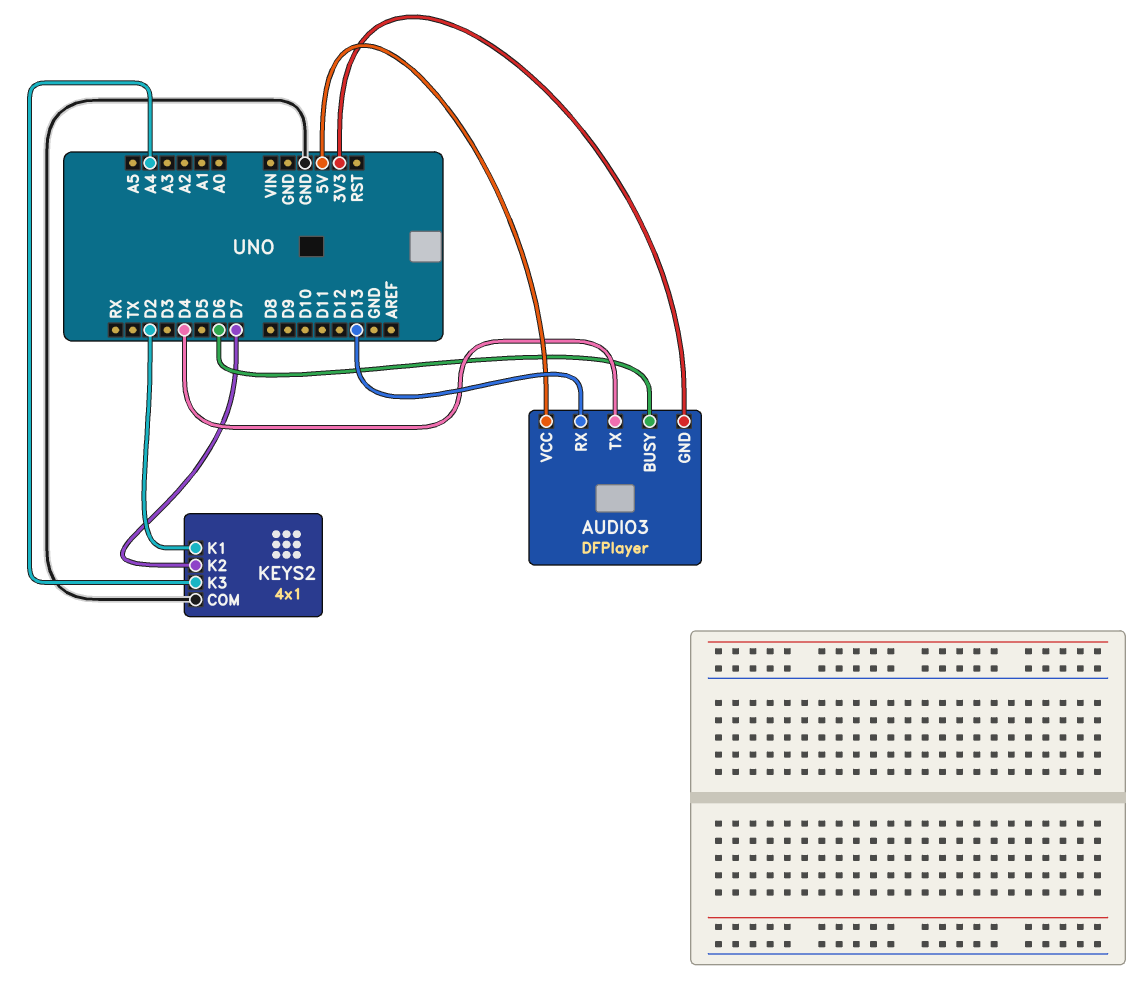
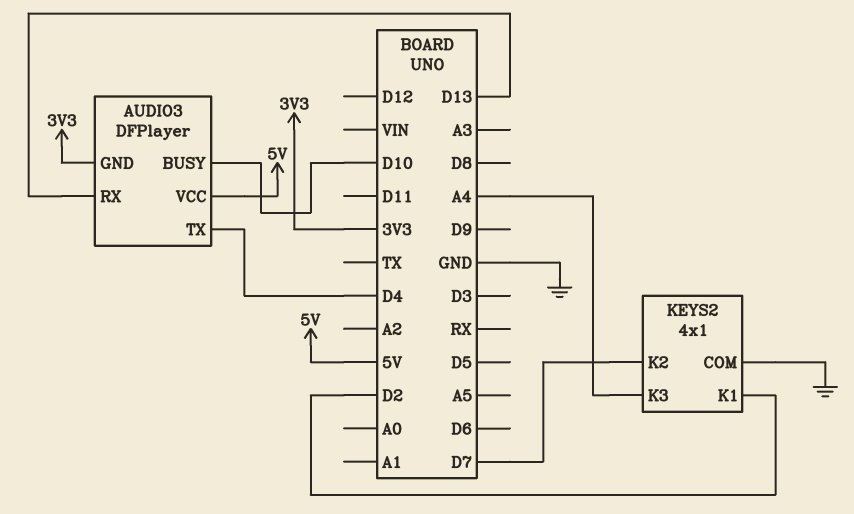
AUDIO3 pin BUSY: D6 -> D10

